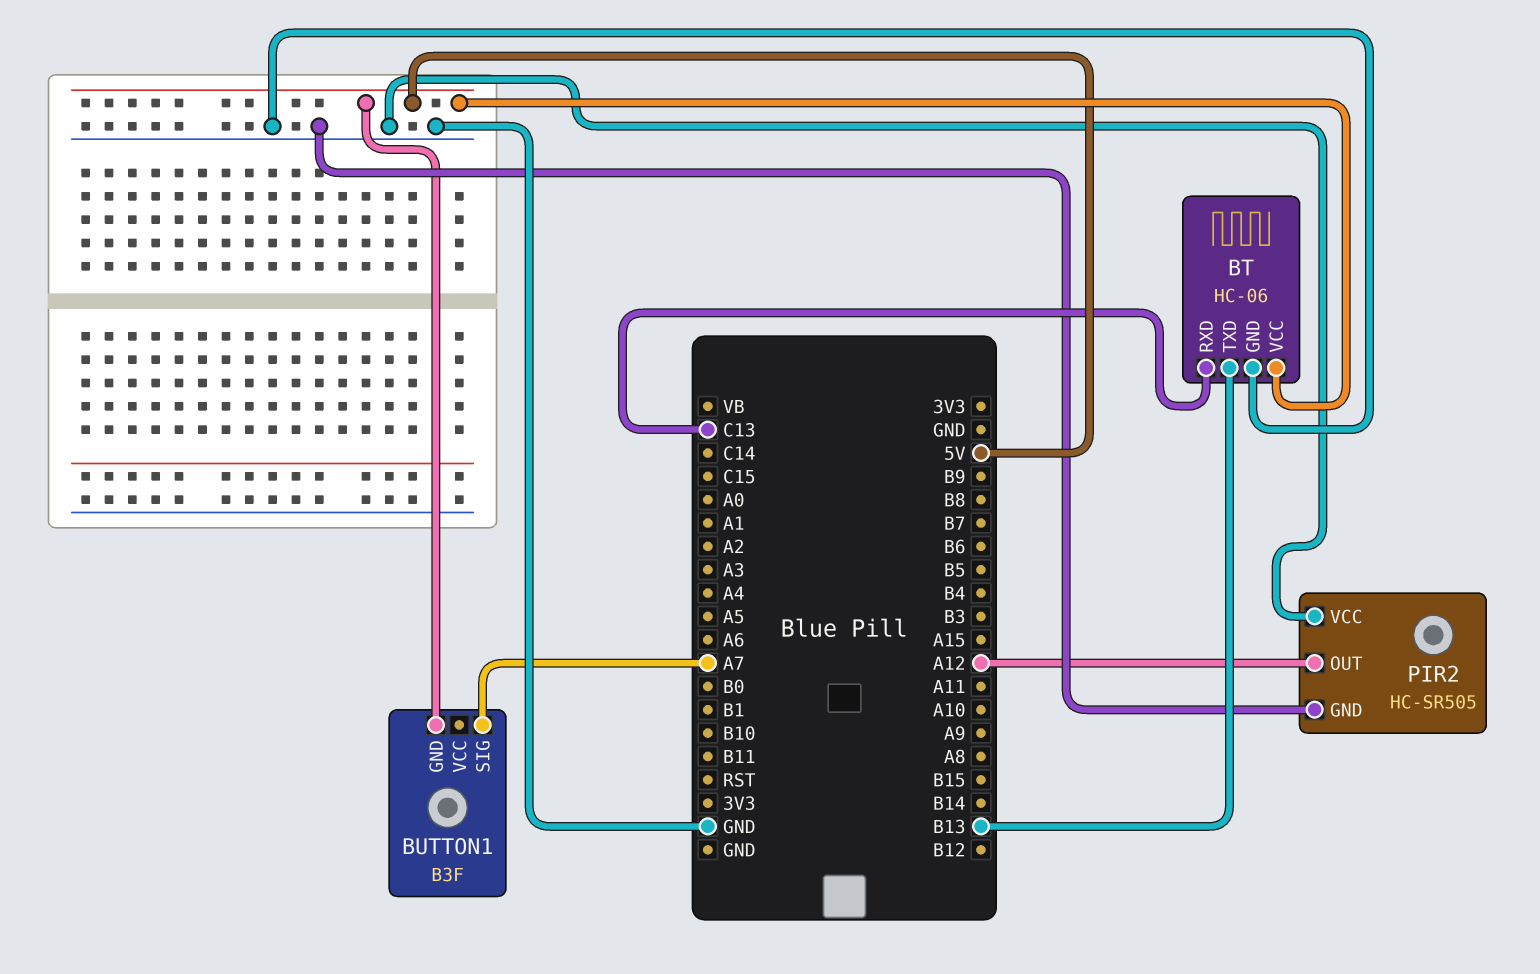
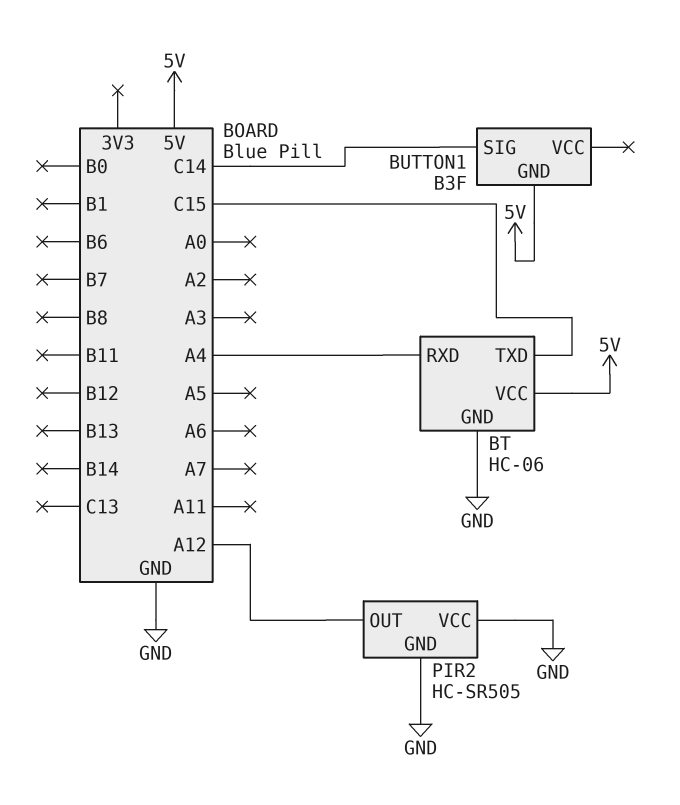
BT pin RXD: C13 -> A4
BT pin TXD: B13 -> C15
BUTTON1 pin SIG: A7 -> C14

